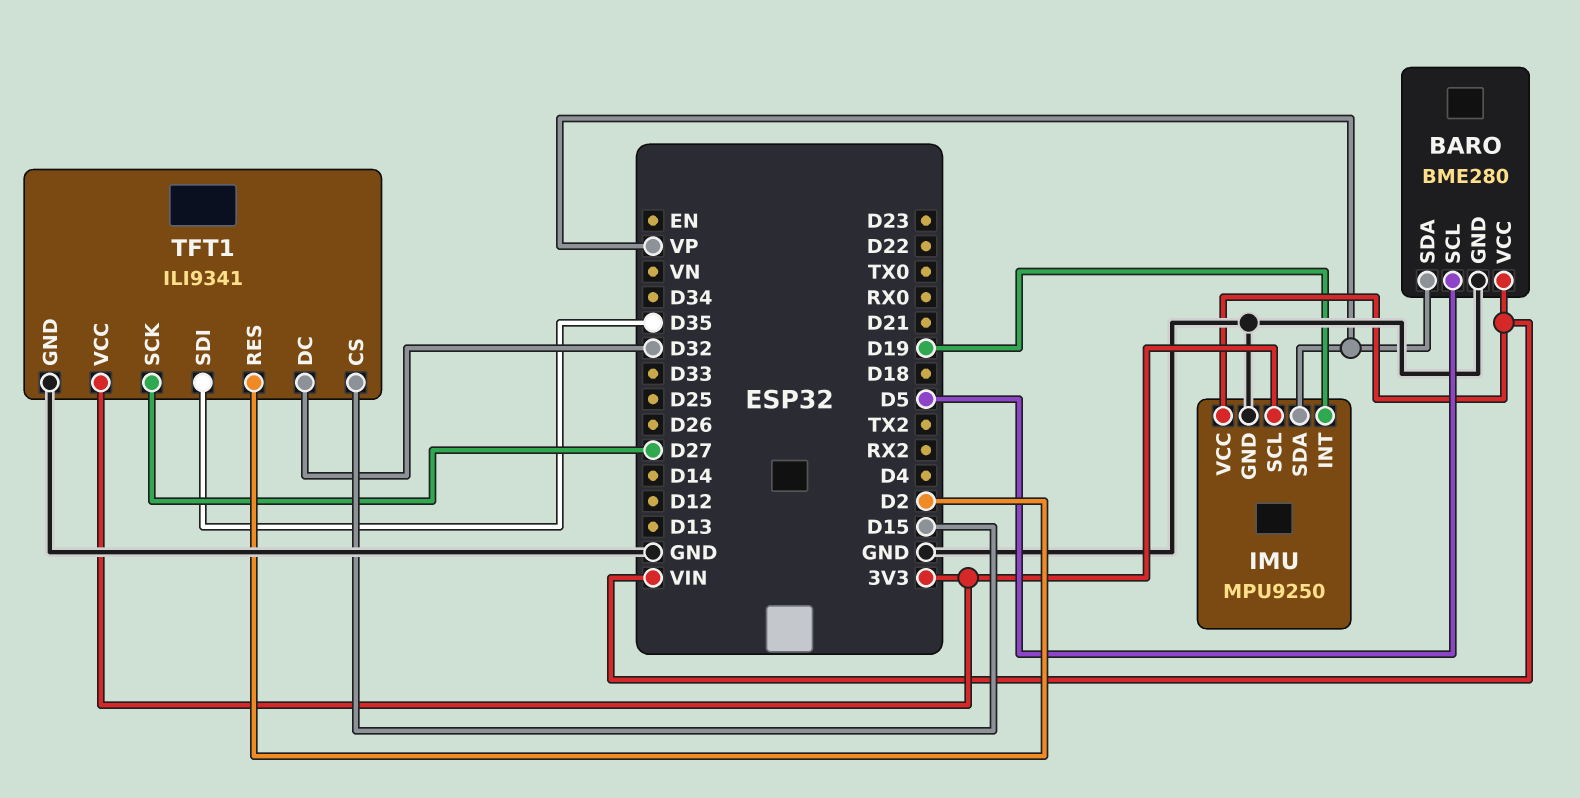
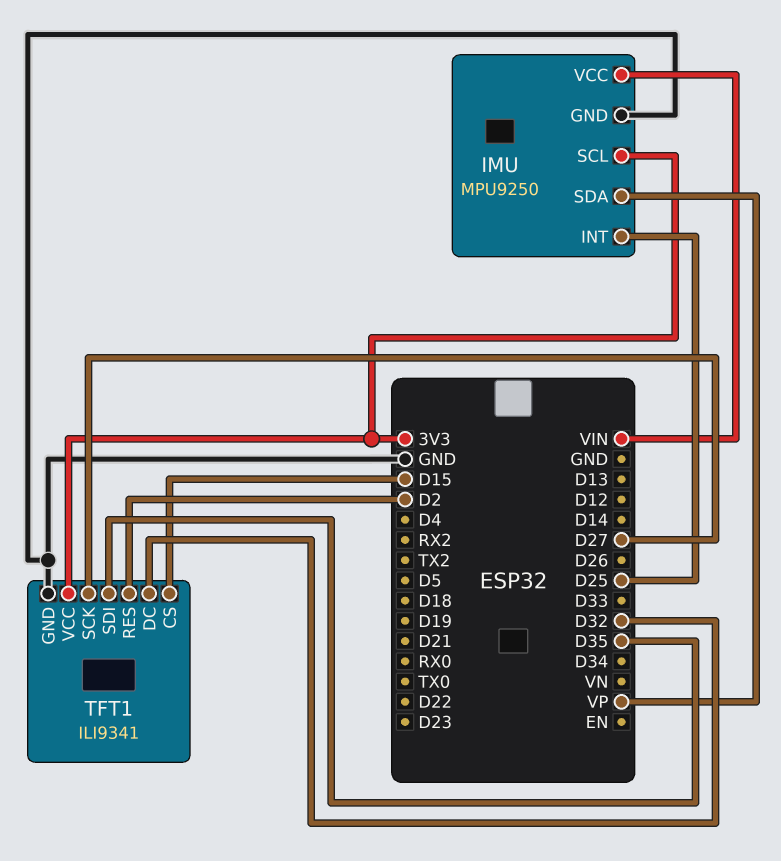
BARO: BME280 -> none
BARO pin GND: GND -> none
BARO pin SCL: D5 -> none
BARO pin SDA: VP -> none
BARO pin VCC: VIN -> none
IMU pin INT: D19 -> D25

